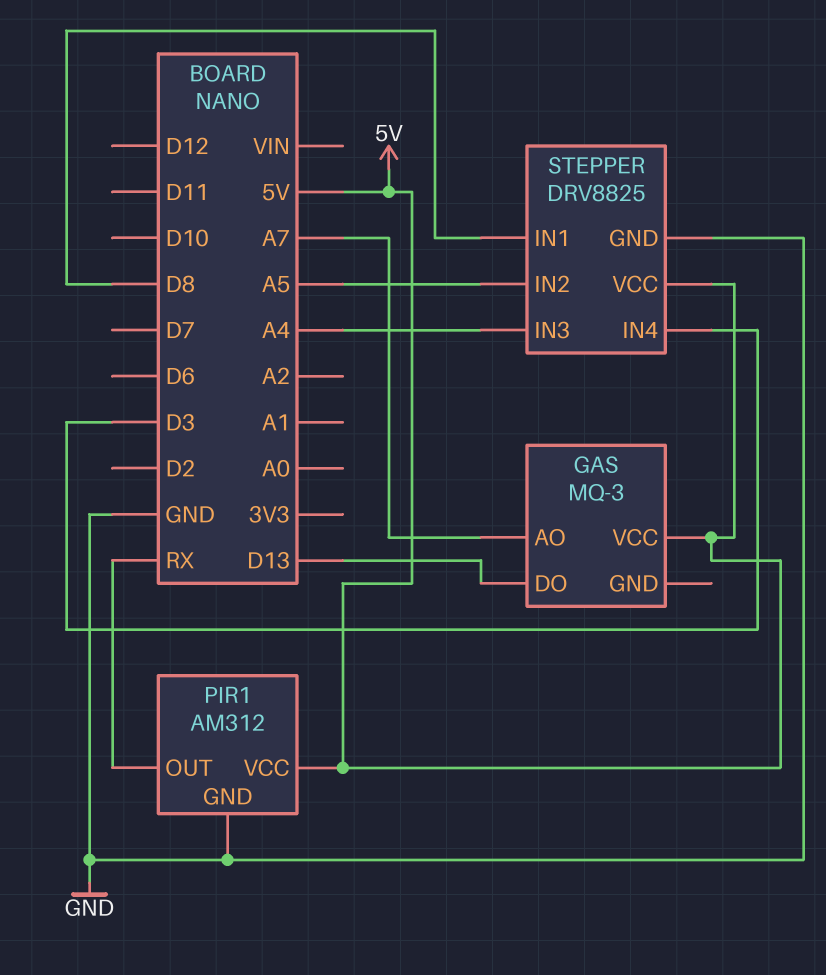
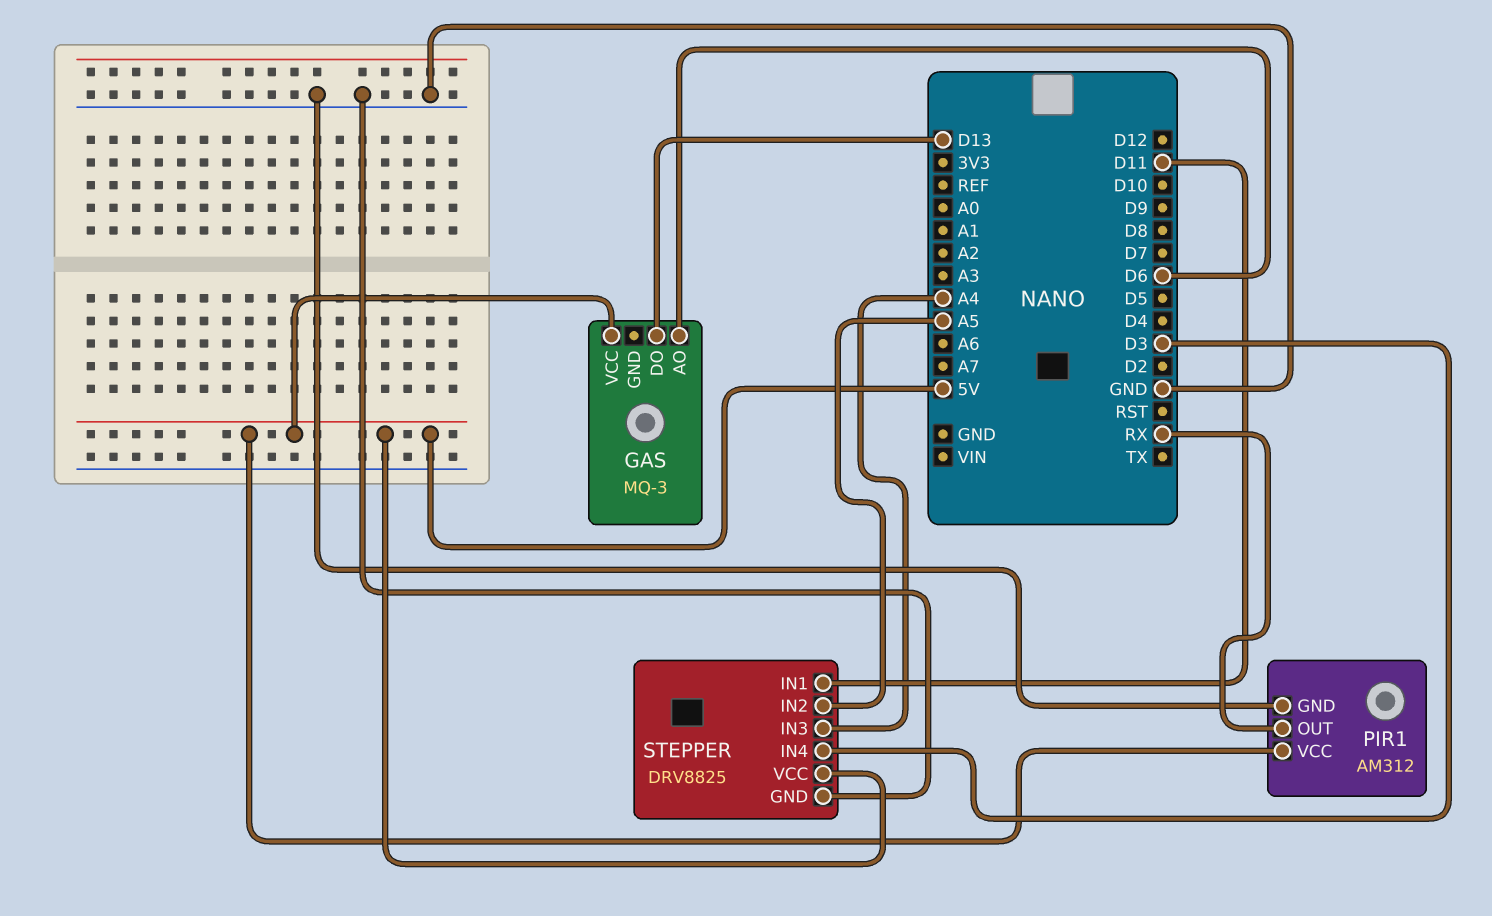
GAS pin AO: A7 -> D6
STEPPER pin IN1: D8 -> D11

